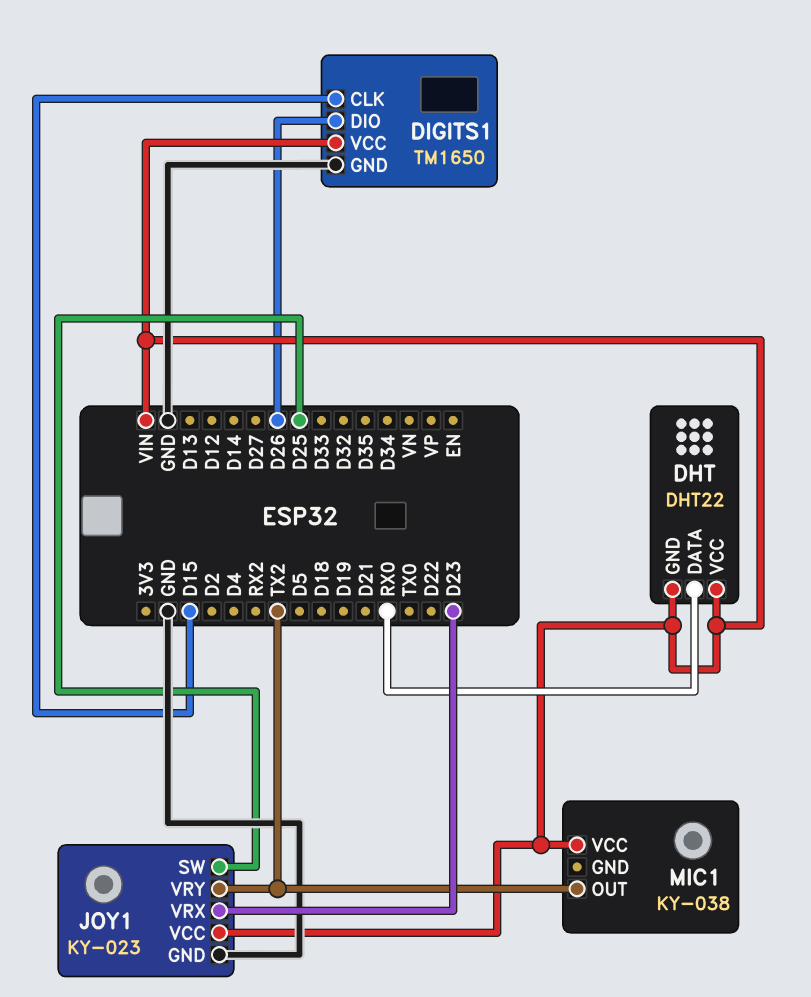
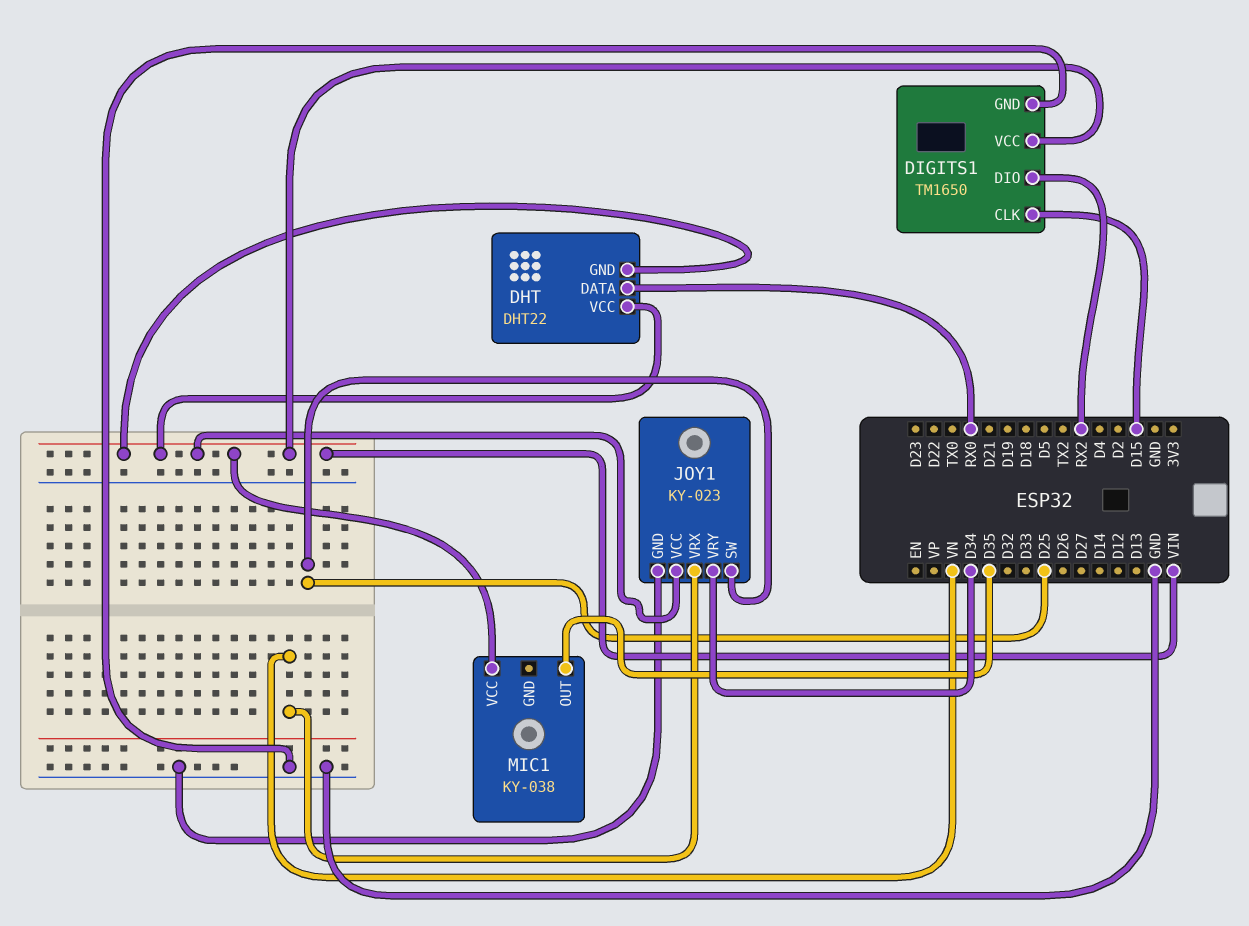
DIGITS1 pin DIO: D26 -> RX2
JOY1 pin VRX: D23 -> VN
JOY1 pin VRY: TX2 -> D34
MIC1 pin OUT: TX2 -> D35

